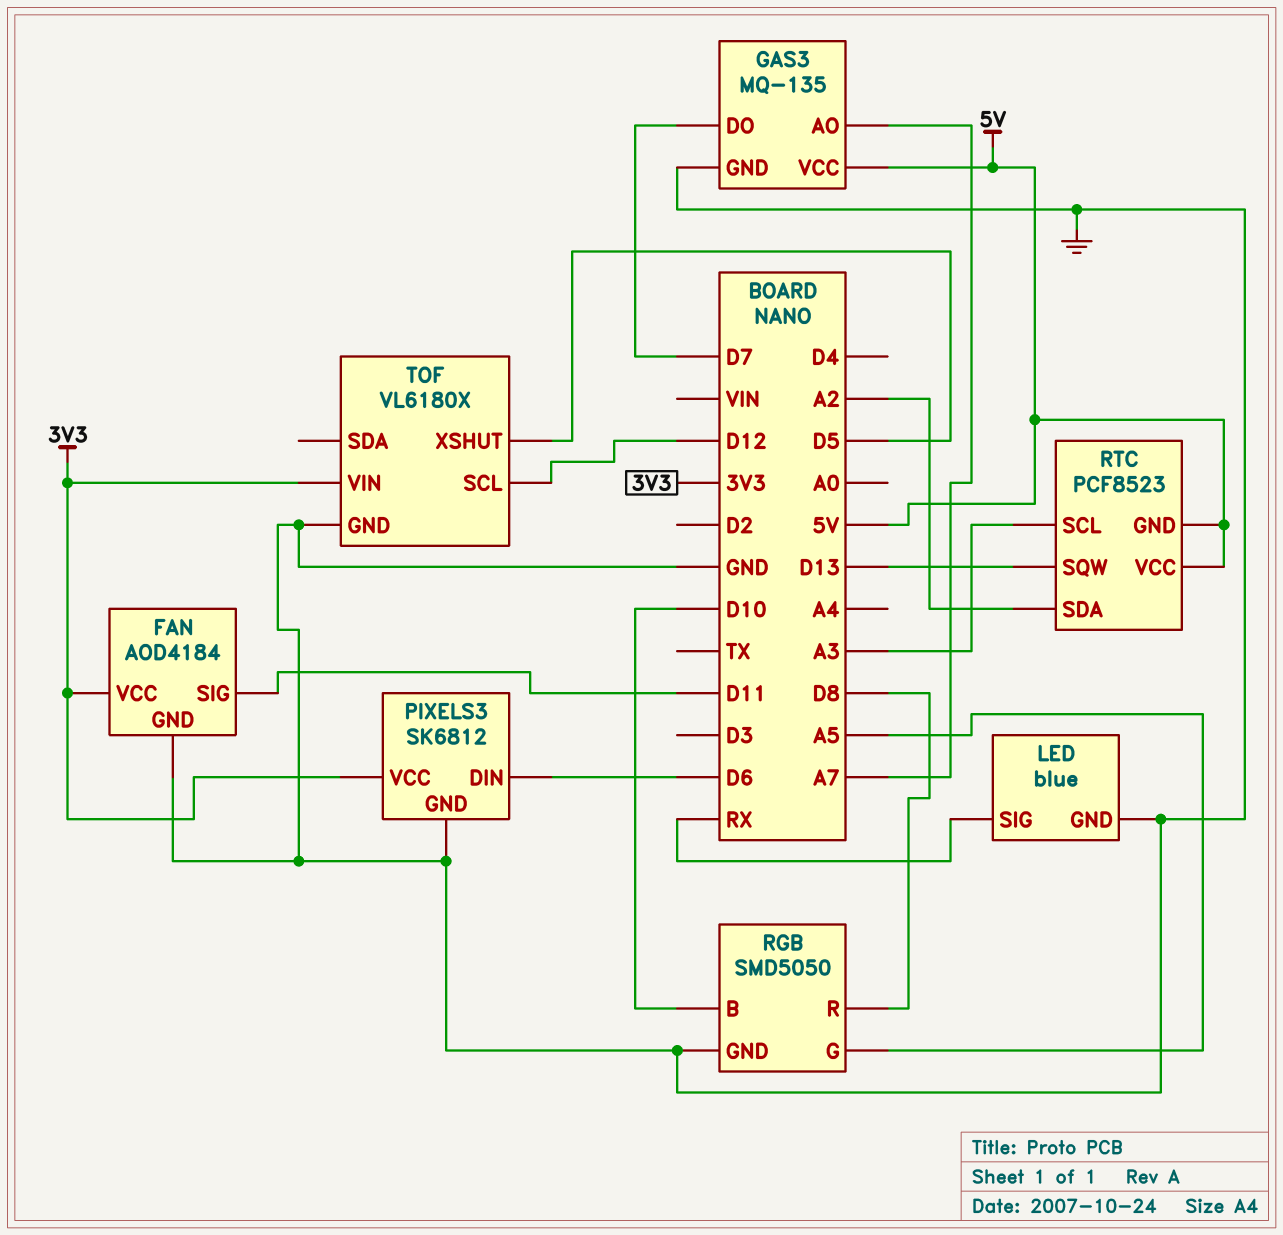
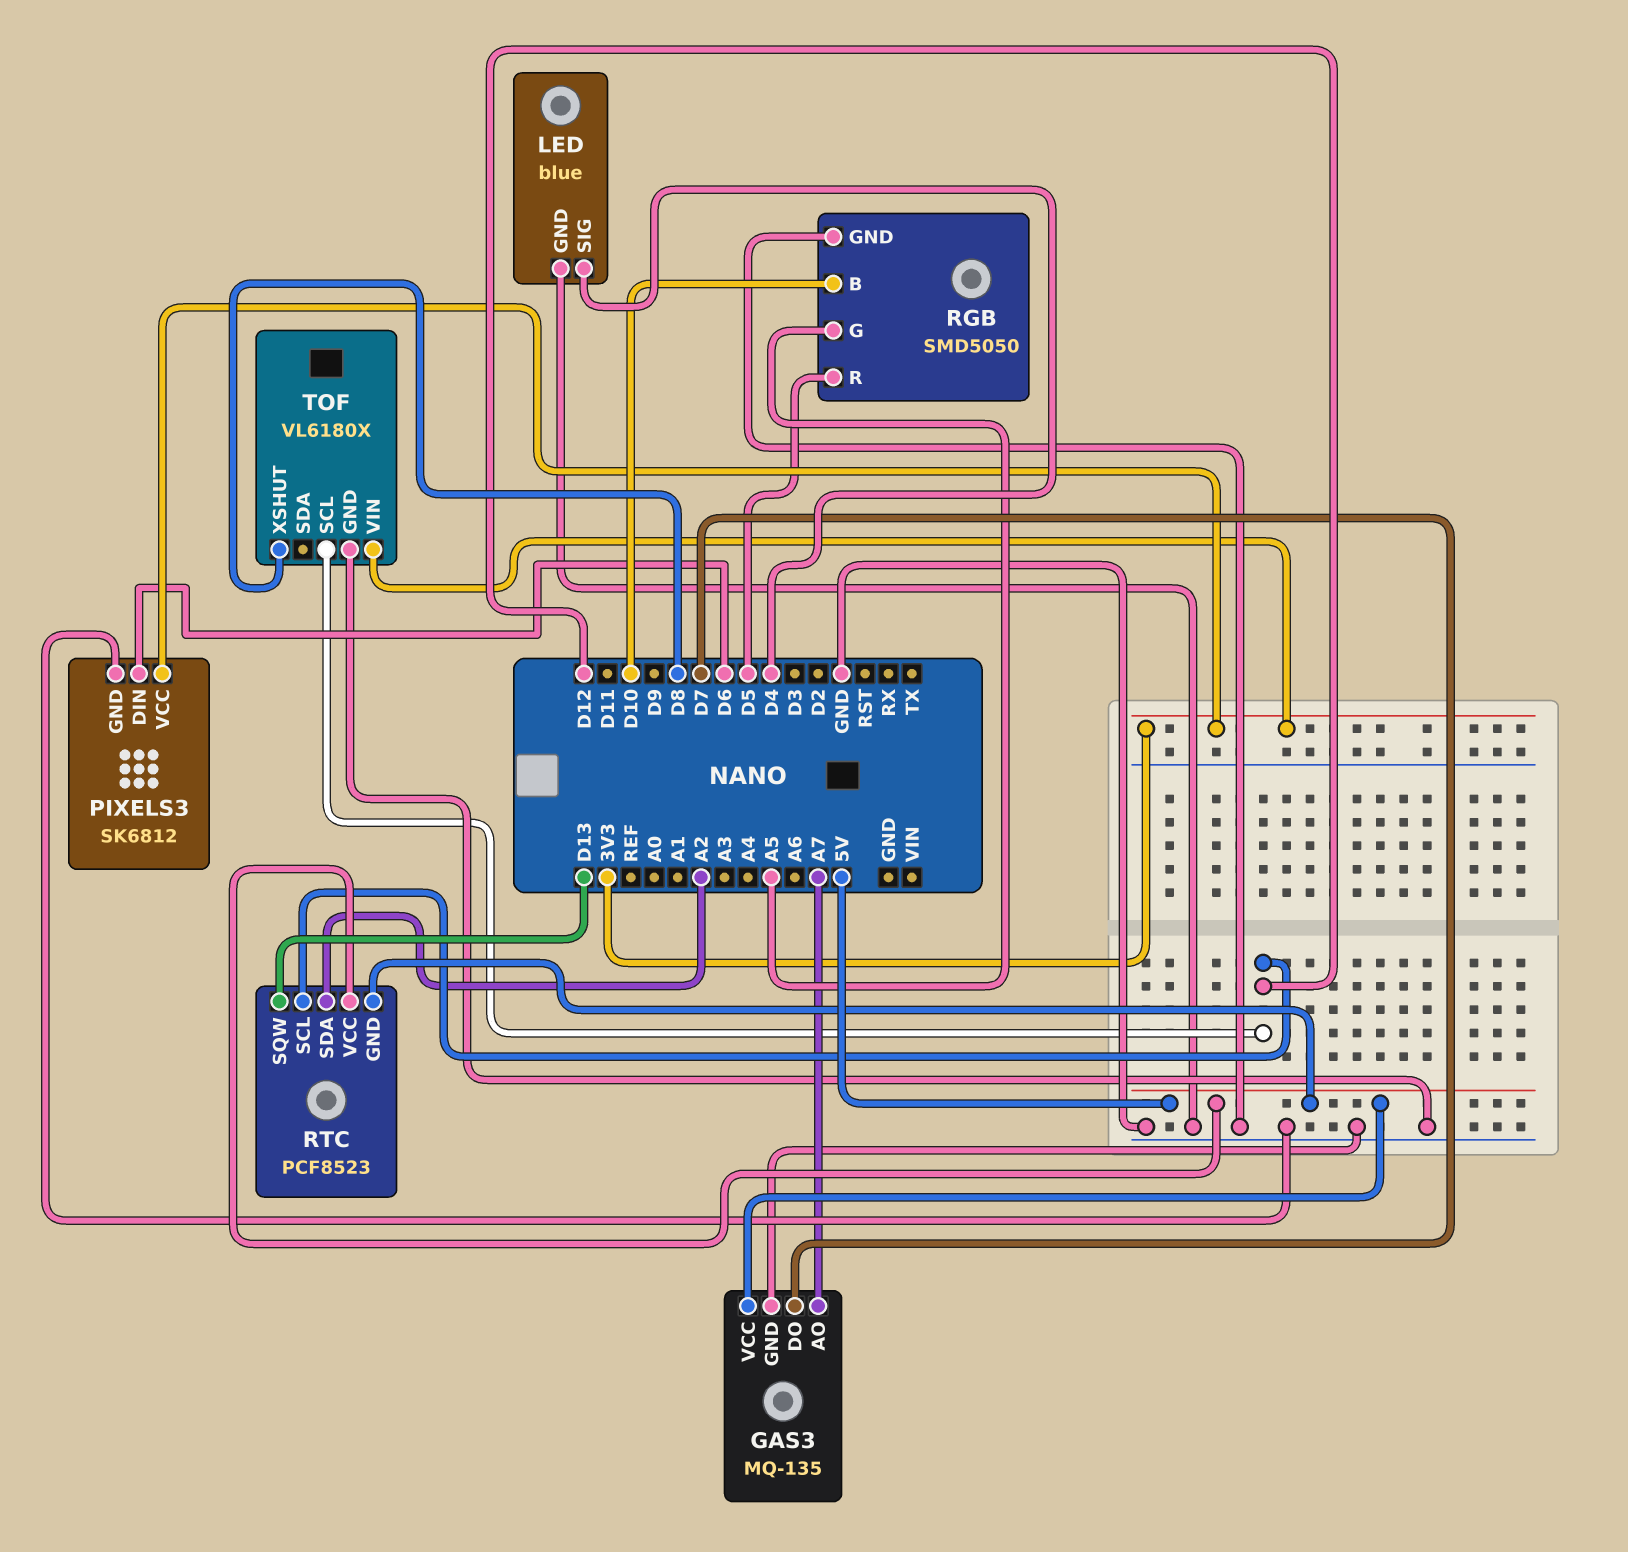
FAN: AOD4184 -> none
FAN pin GND: GND -> none
FAN pin SIG: D11 -> none
FAN pin VCC: 3V3 -> none
LED pin SIG: RX -> D4
RGB pin R: D8 -> D5
RTC pin SCL: A3 -> D12
TOF pin XSHUT: D5 -> D8

